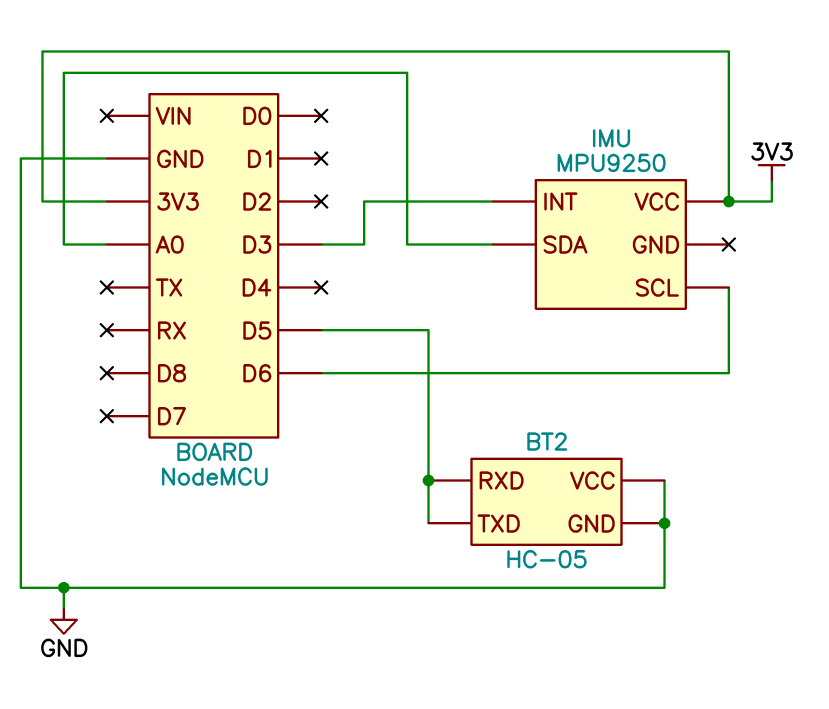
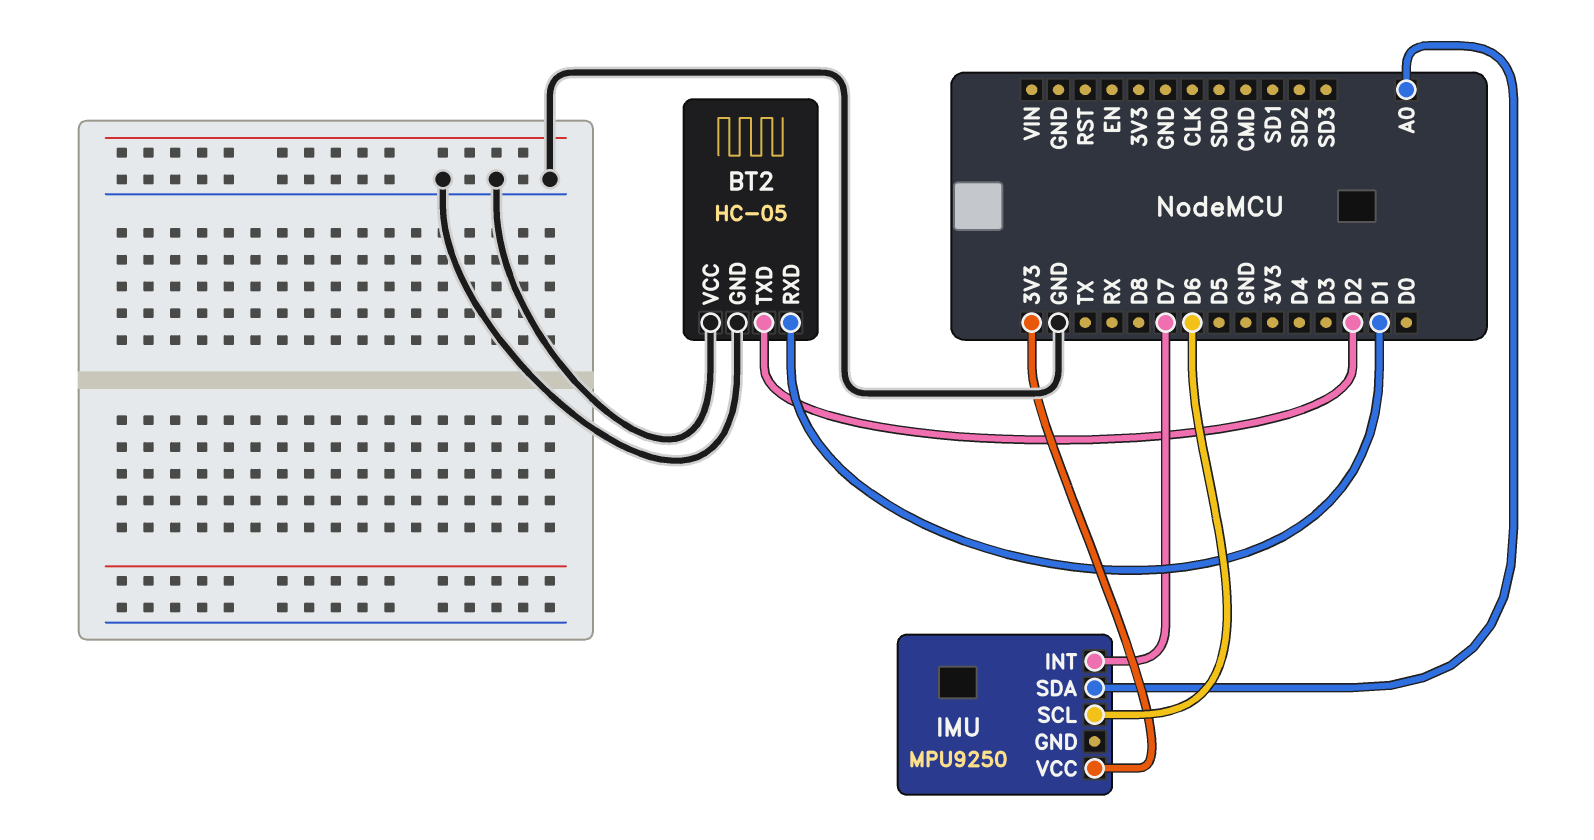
BT2 pin RXD: D5 -> D1
BT2 pin TXD: D5 -> D2
IMU pin INT: D3 -> D7

